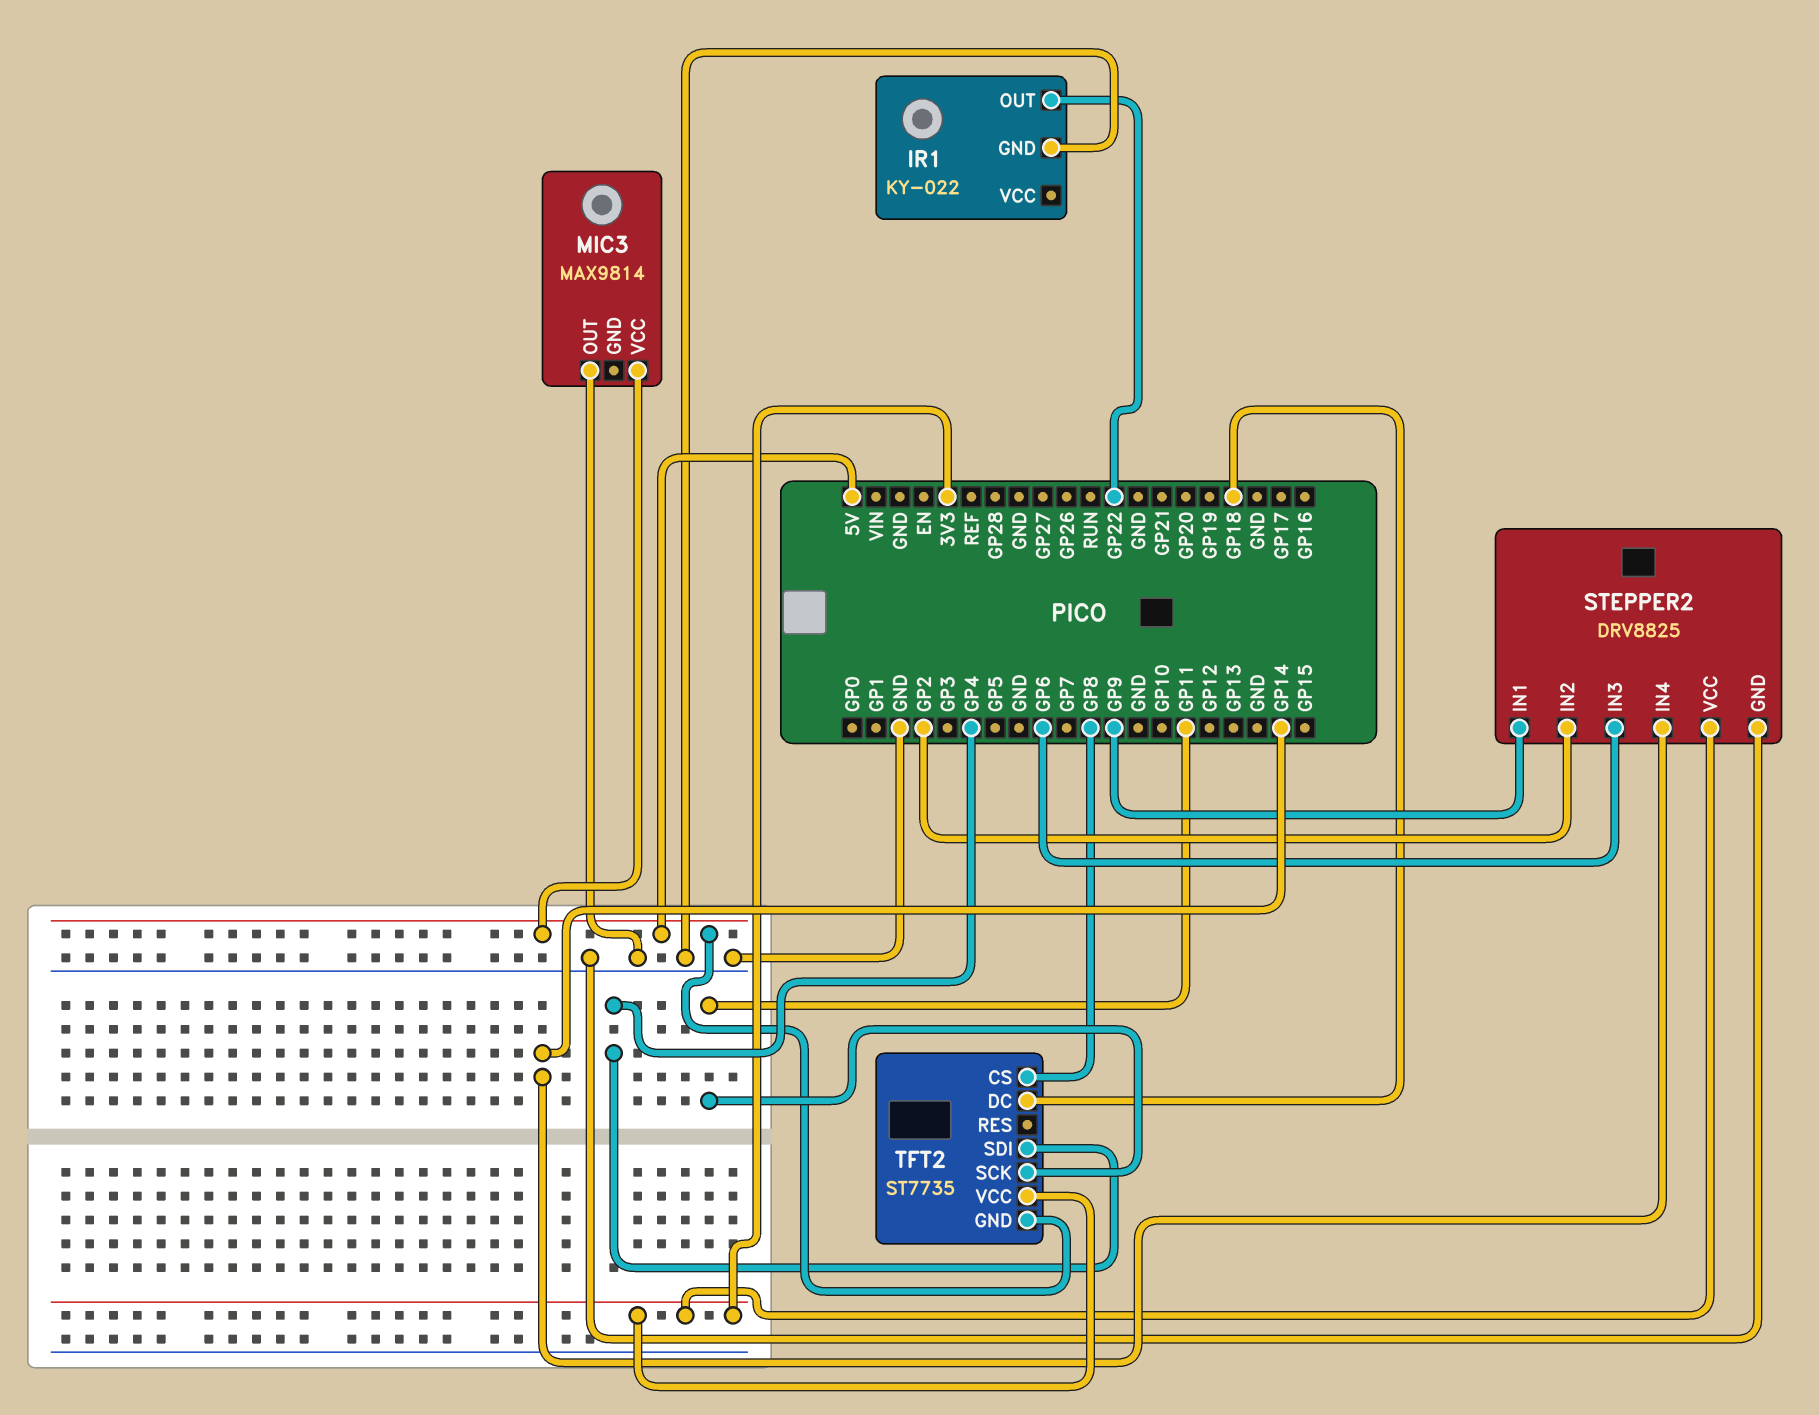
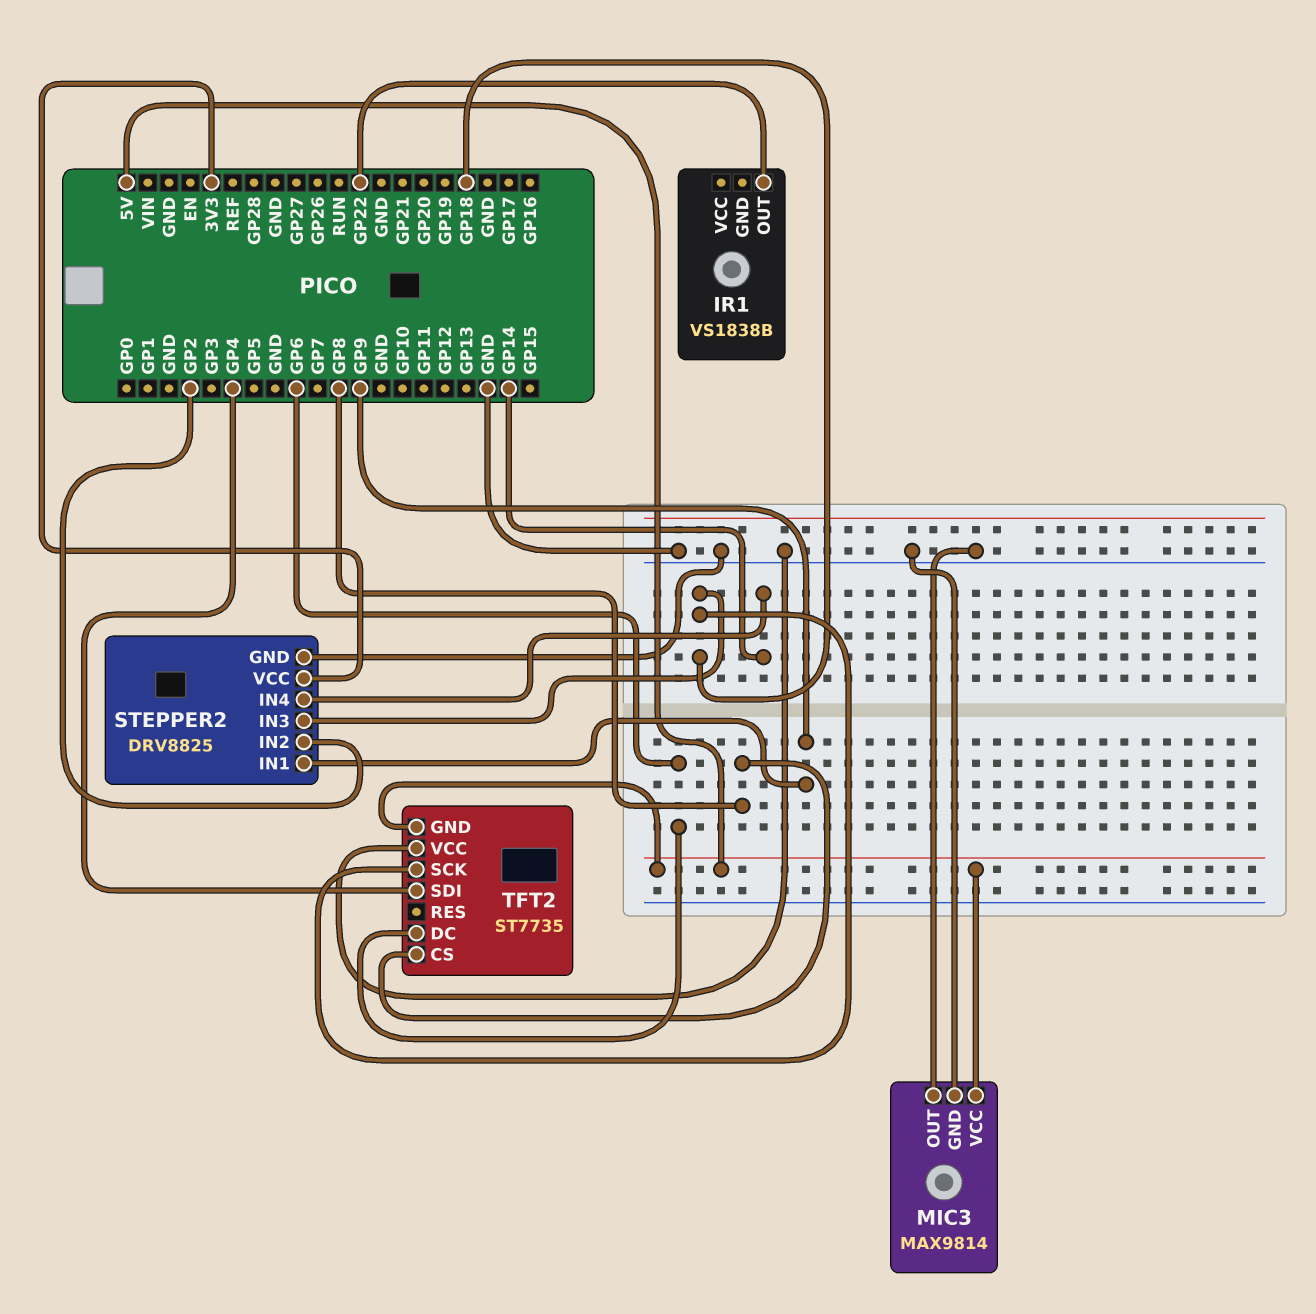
IR1: KY-022 -> VS1838B
IR1 pin GND: GND -> none
MIC3 pin GND: none -> GND
STEPPER2 pin IN3: GP6 -> GP18
TFT2 pin DC: GP18 -> GP6
TFT2 pin SCK: GP11 -> GP18
TFT2 pin VCC: 3V3 -> GND

